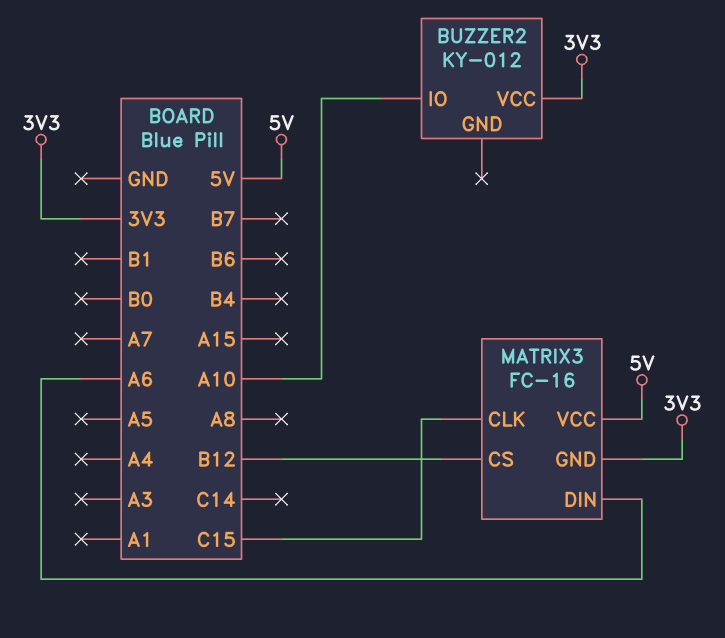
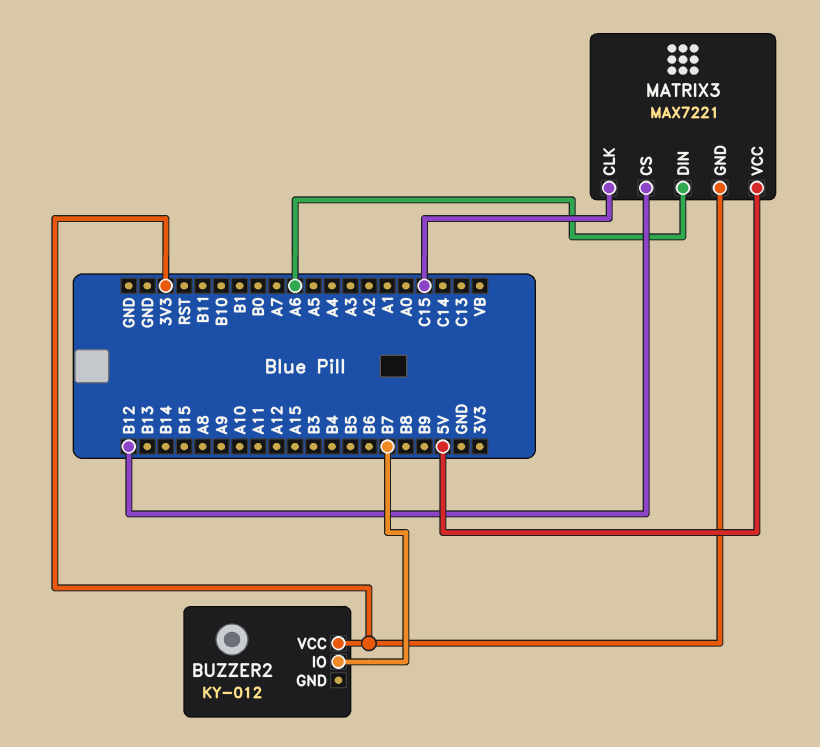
BUZZER2 pin IO: A10 -> B7
MATRIX3: FC-16 -> MAX7221

